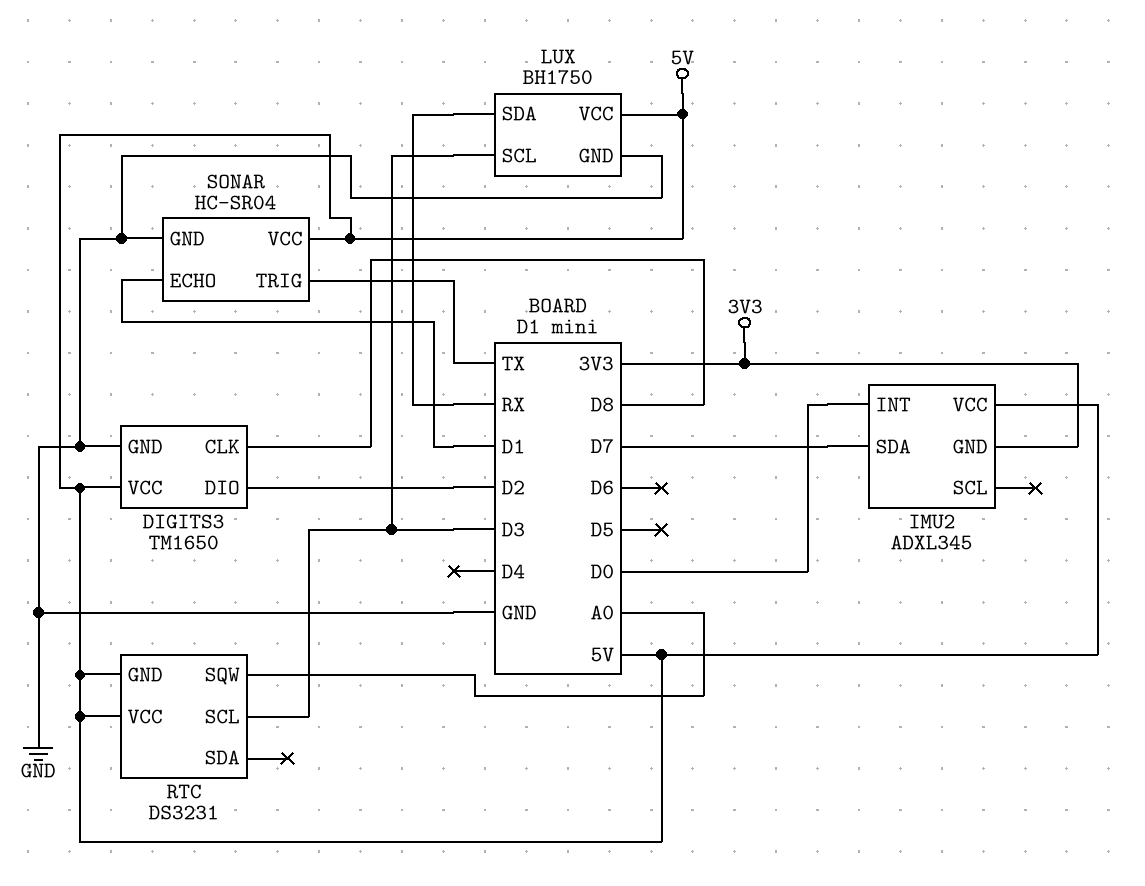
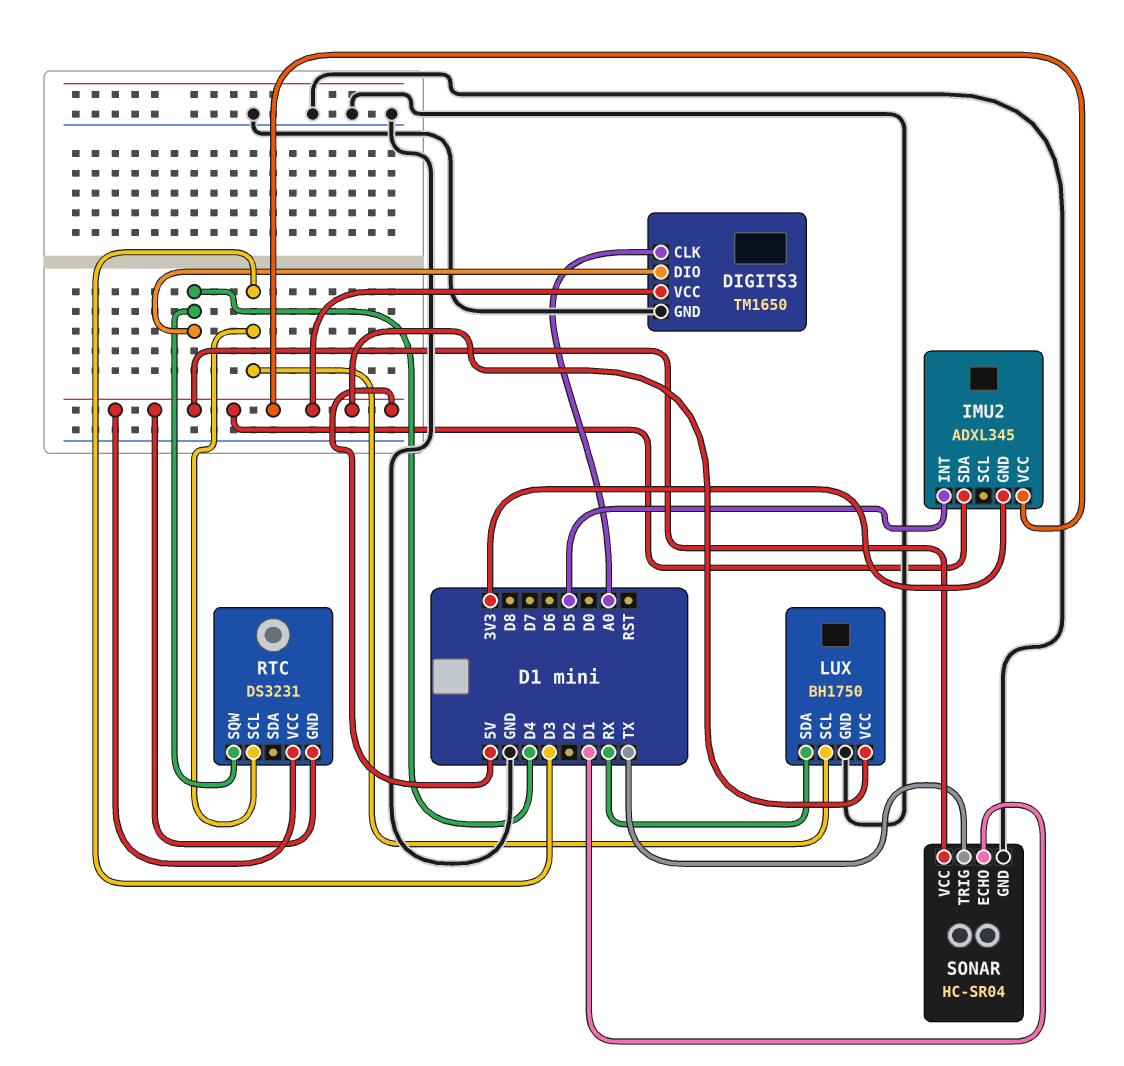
DIGITS3 pin CLK: D8 -> A0
DIGITS3 pin DIO: D2 -> D4
IMU2 pin INT: D0 -> D5
IMU2 pin SDA: D7 -> 5V
RTC pin SQW: A0 -> D4

